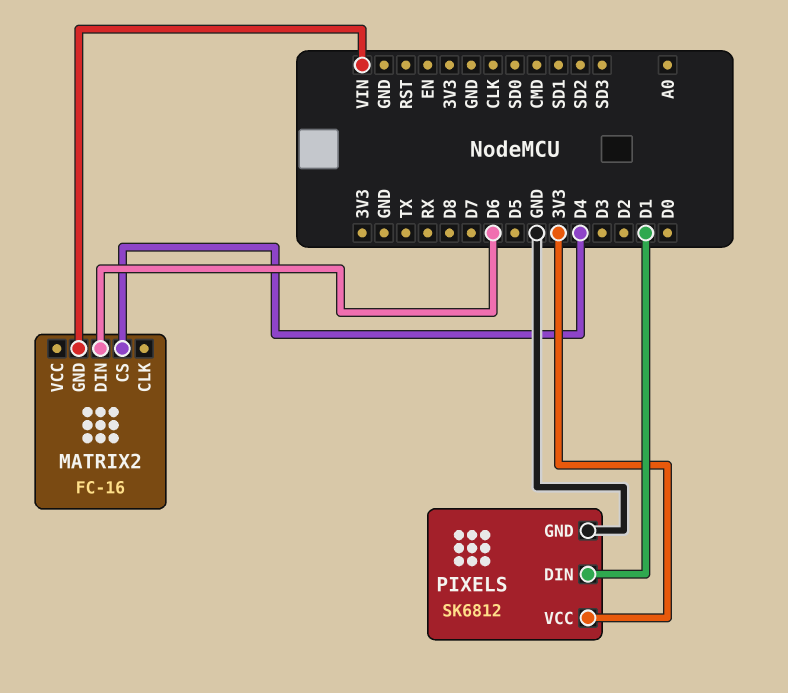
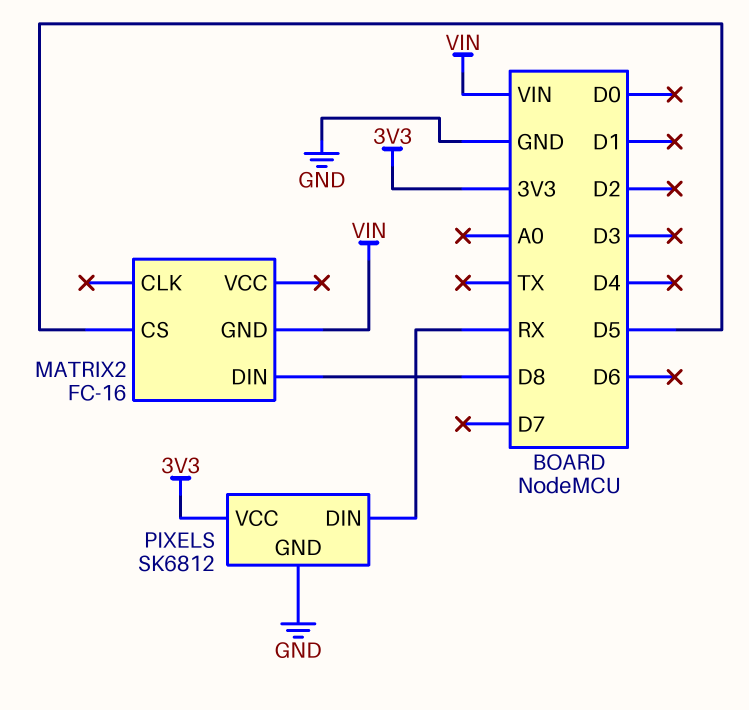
MATRIX2 pin CS: D4 -> D5
MATRIX2 pin DIN: D6 -> D8
PIXELS pin DIN: D1 -> RX

